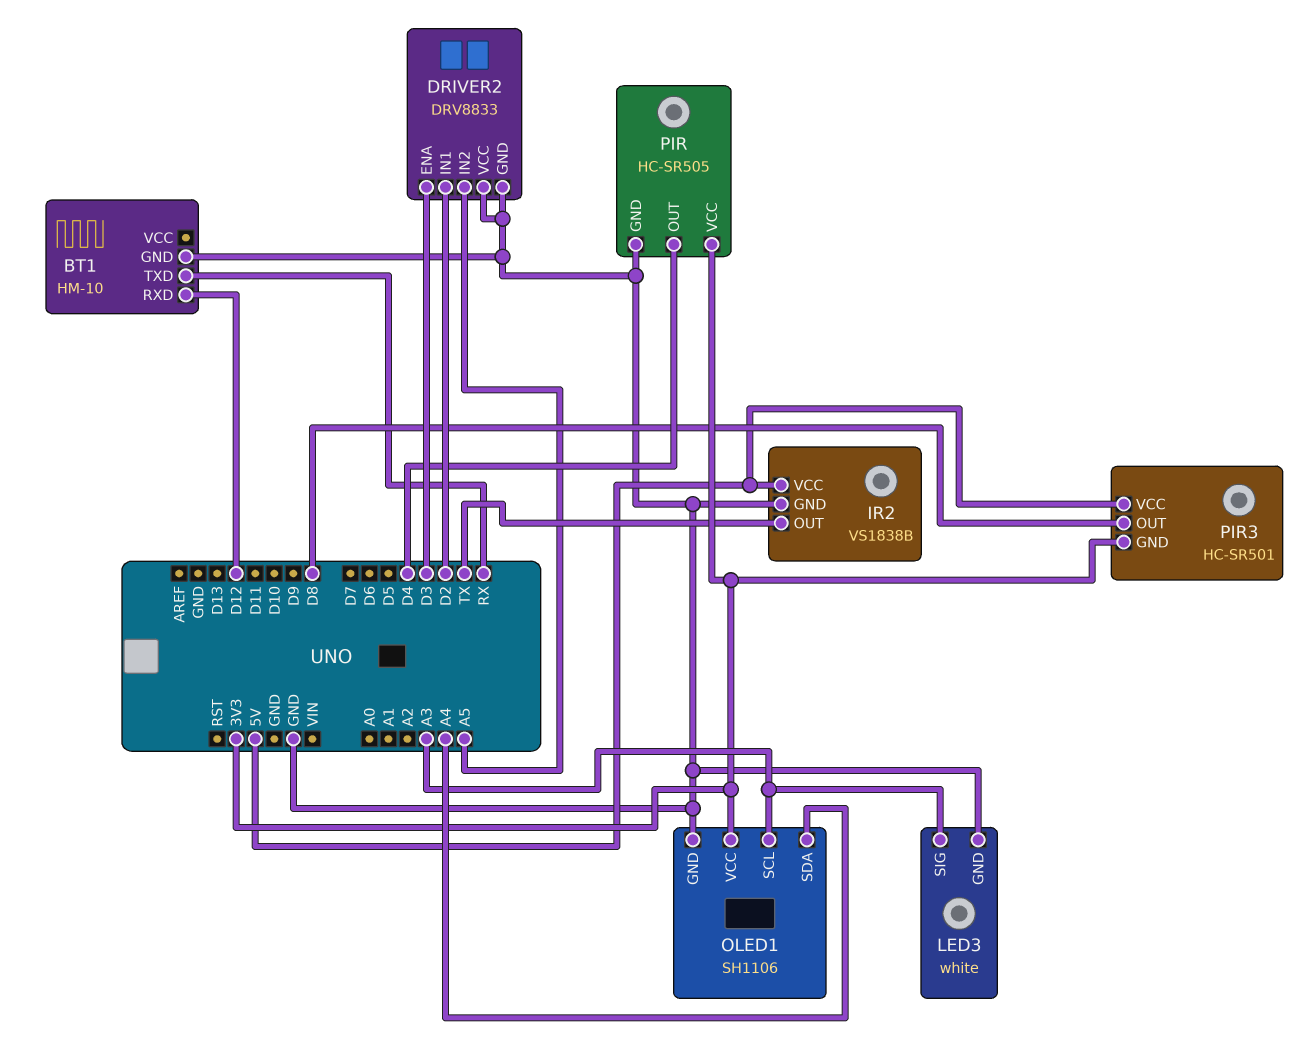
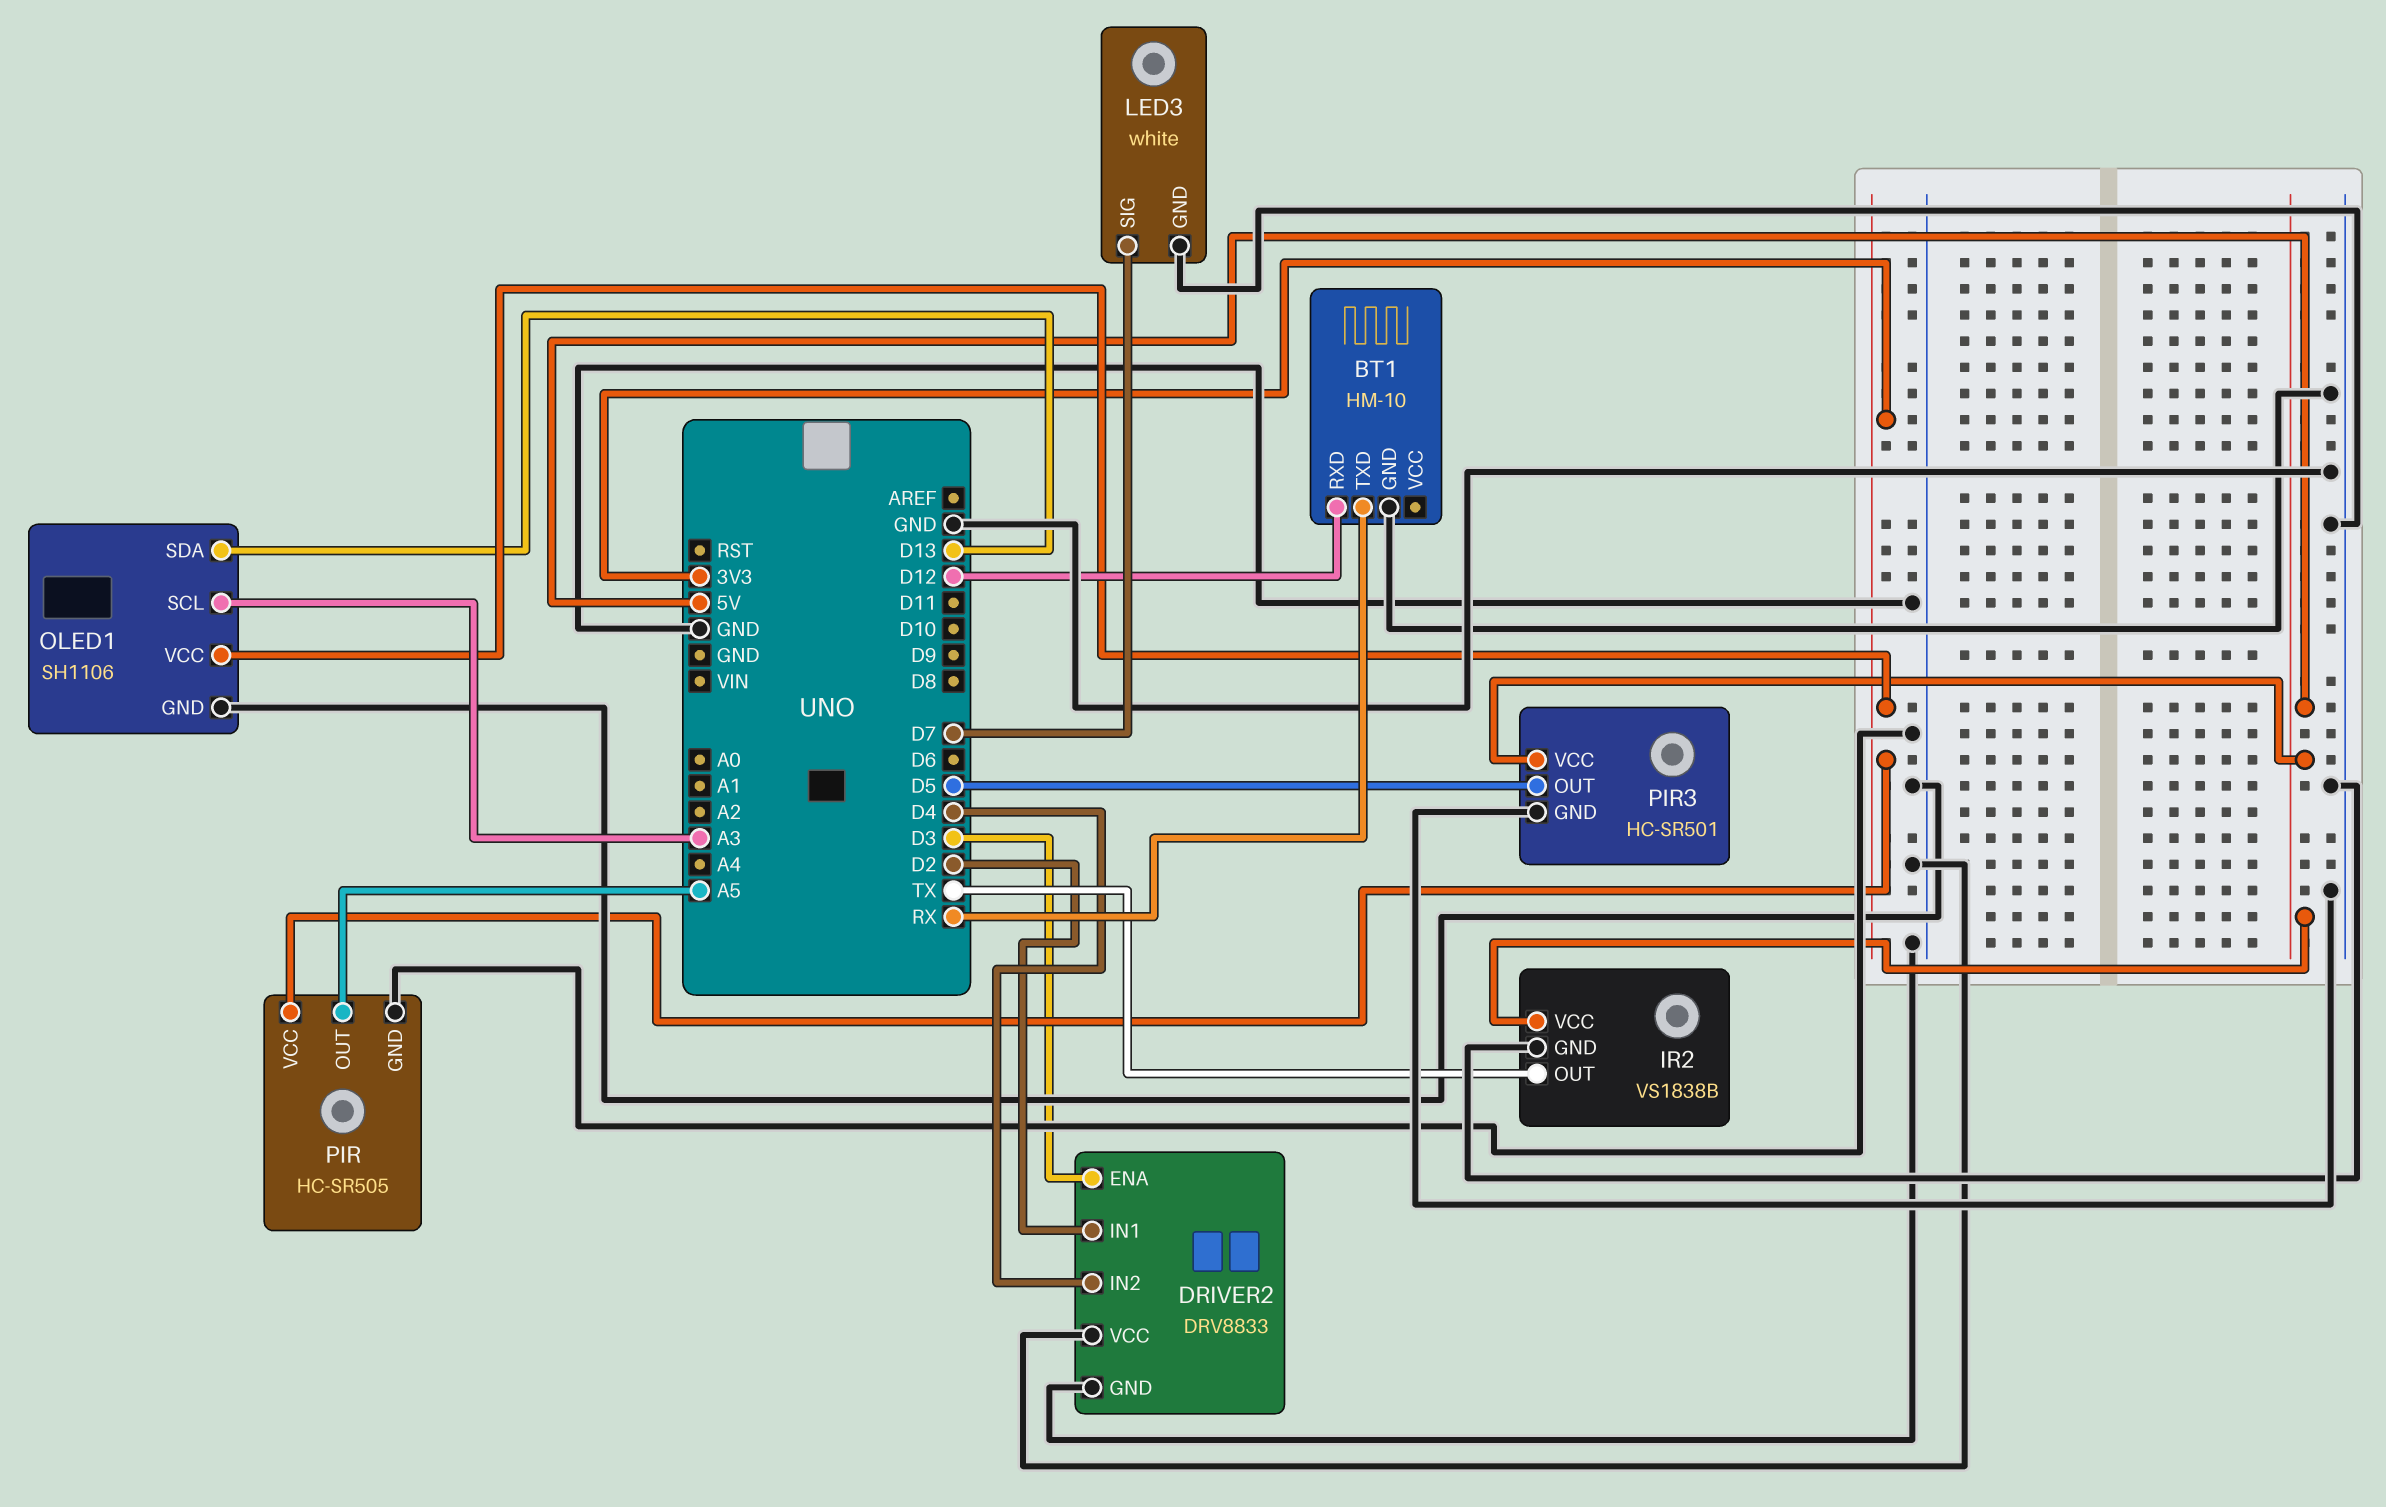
DRIVER2 pin IN2: A5 -> D4
LED3 pin SIG: A3 -> D7
OLED1 pin SDA: A4 -> D13
PIR pin OUT: D4 -> A5
PIR3 pin GND: 3V3 -> GND
PIR3 pin OUT: D8 -> D5

